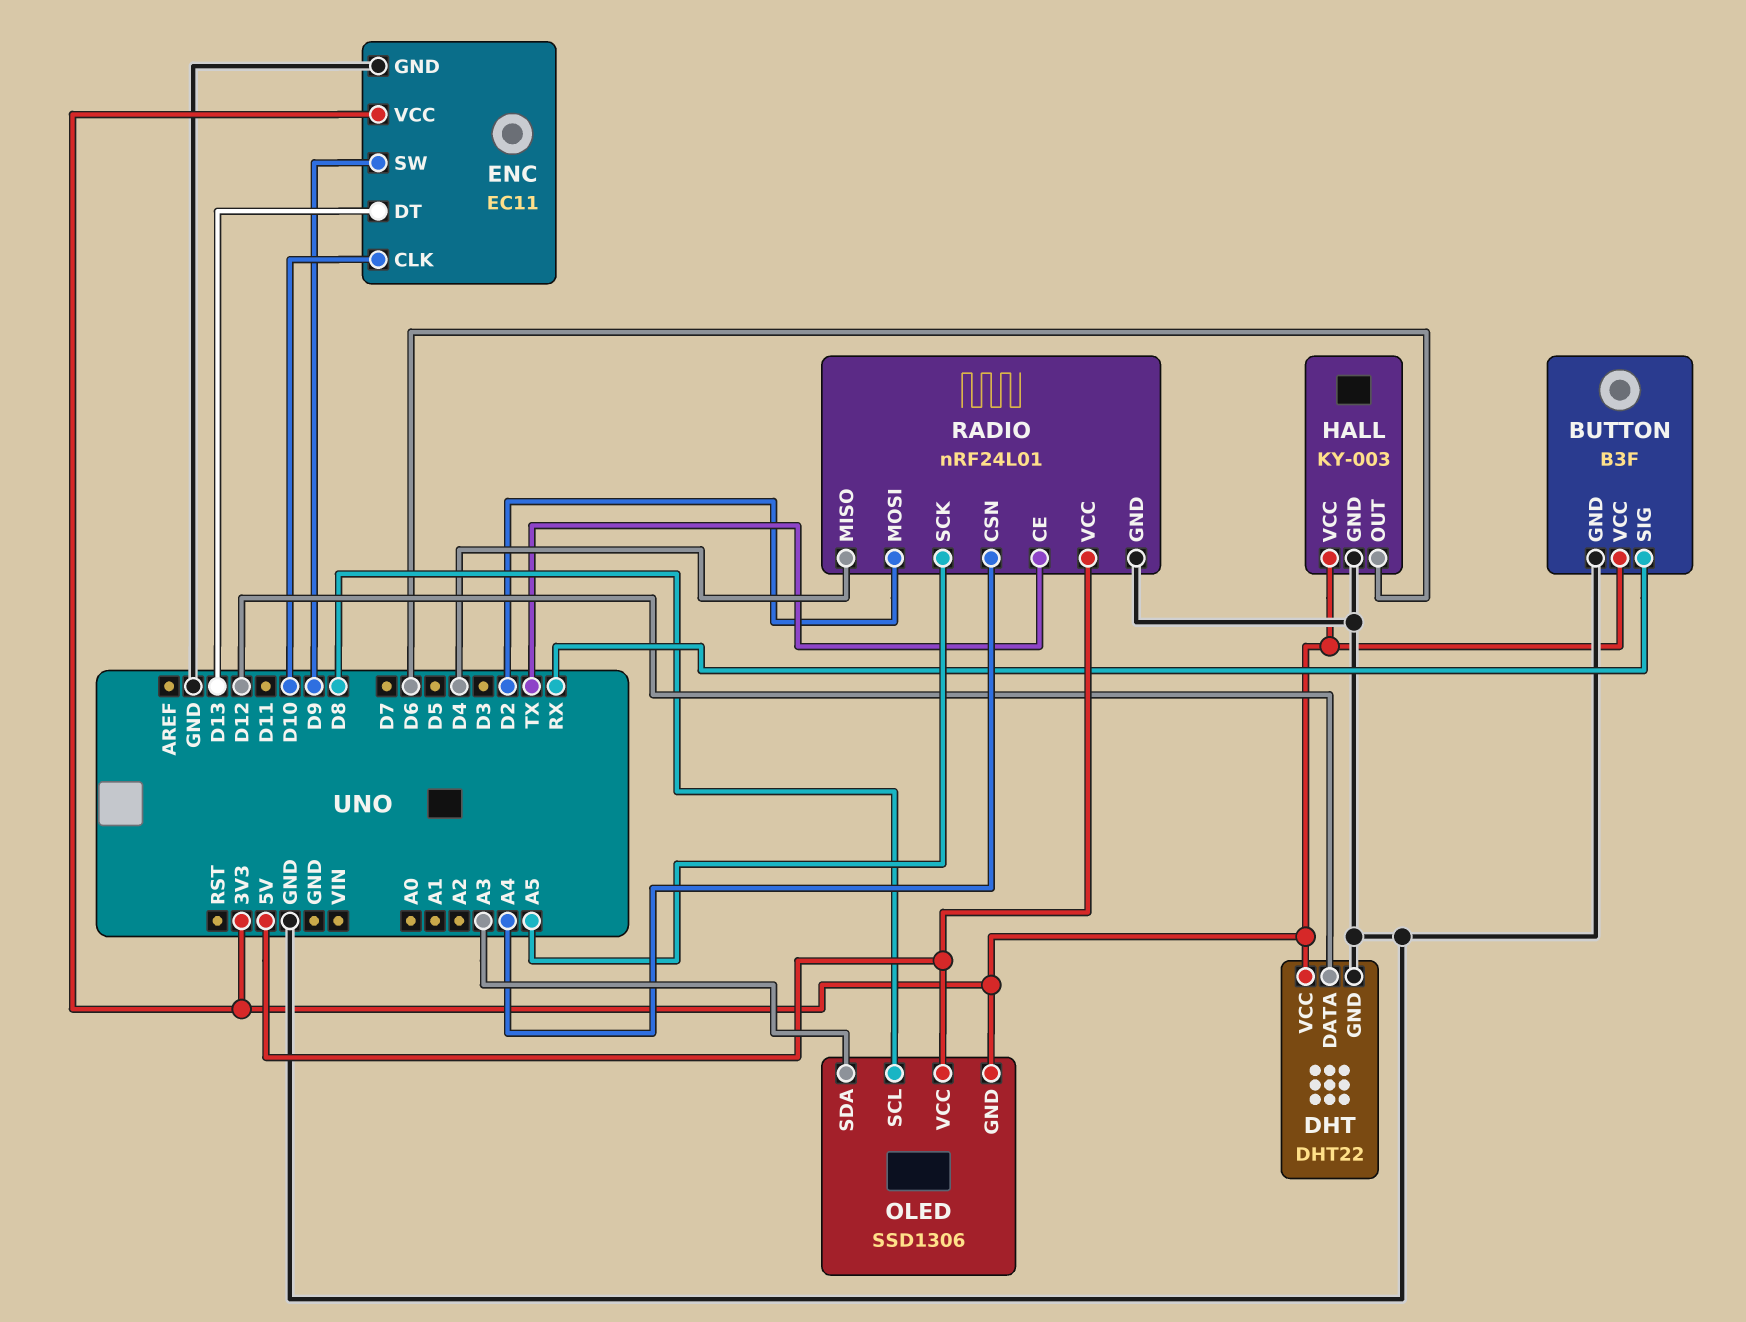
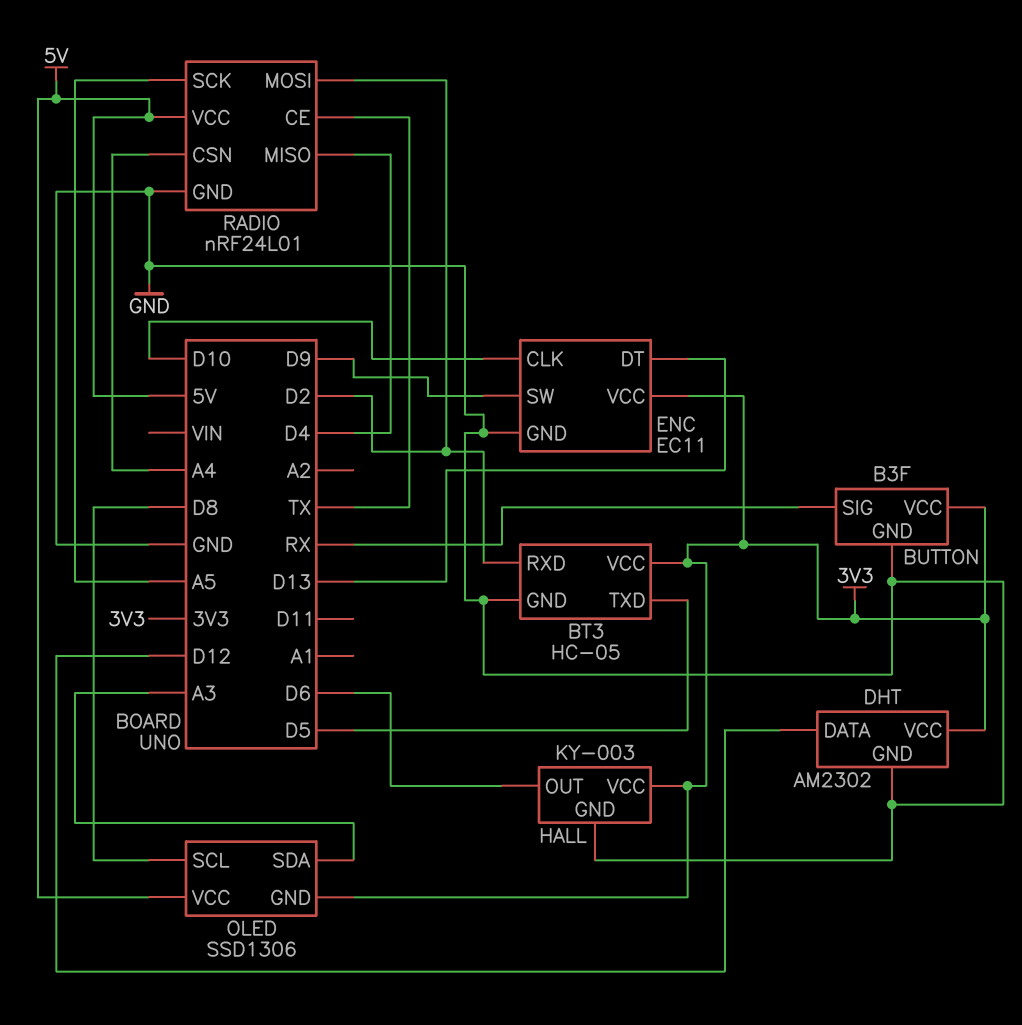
BT3: none -> HC-05
BT3 pin GND: none -> GND
BT3 pin RXD: none -> D2
BT3 pin TXD: none -> D5
BT3 pin VCC: none -> 3V3
DHT: DHT22 -> AM2302

